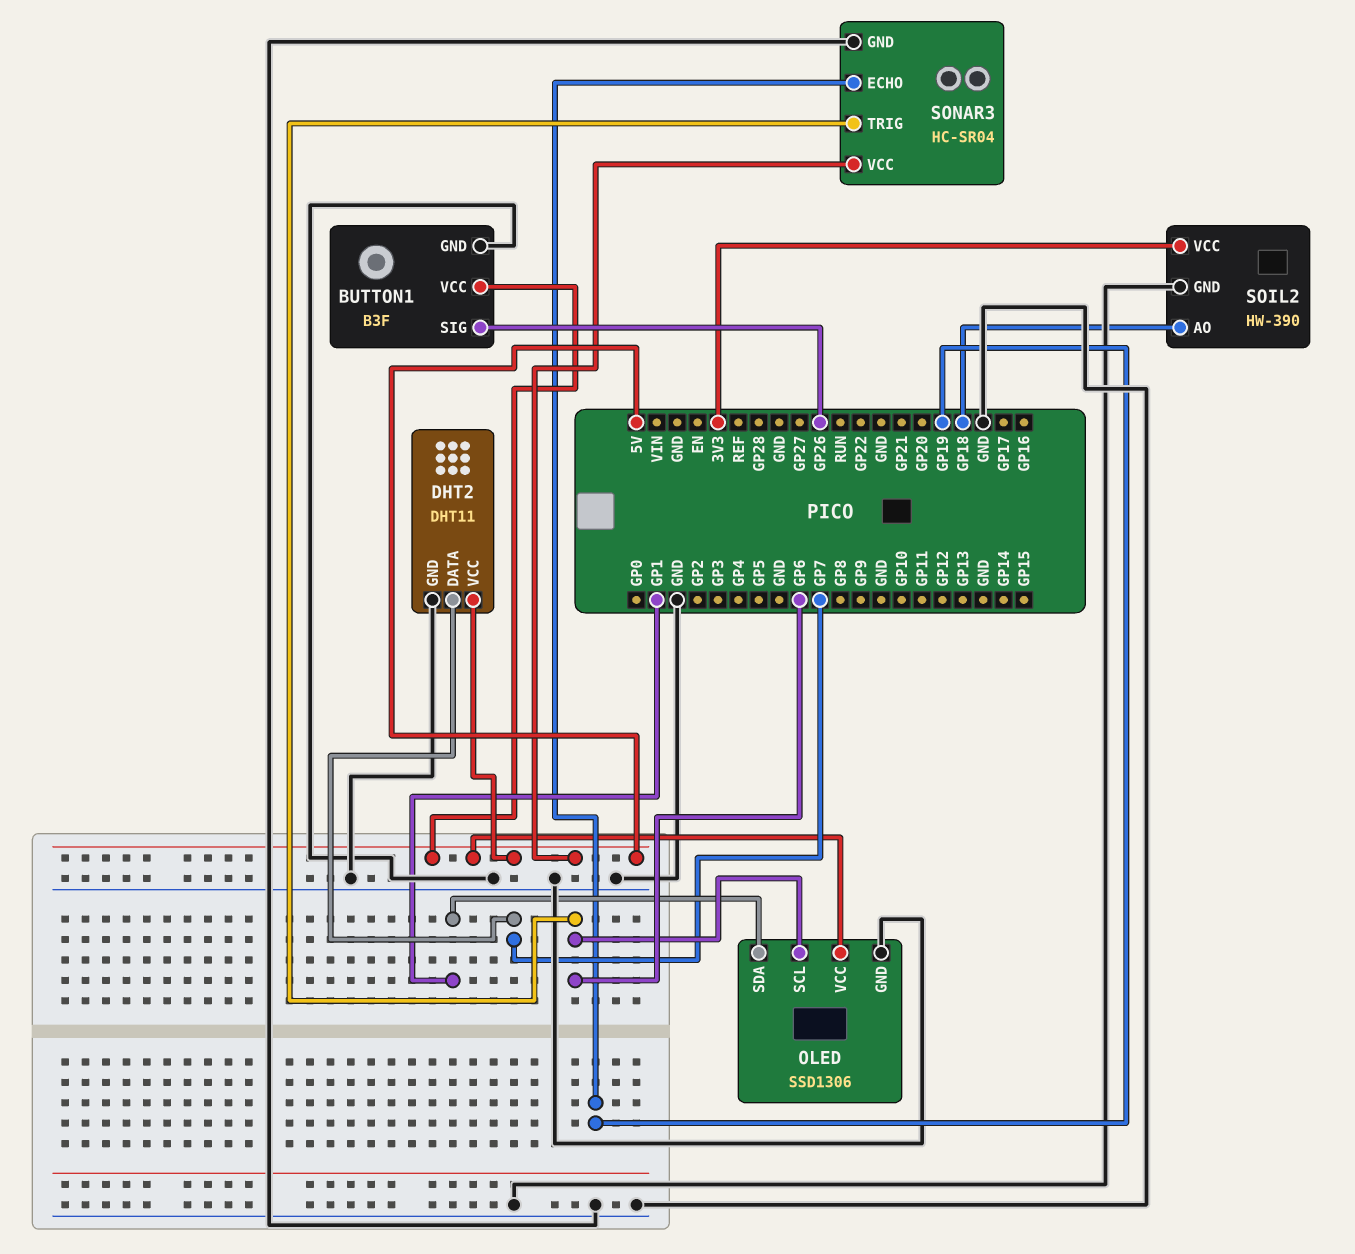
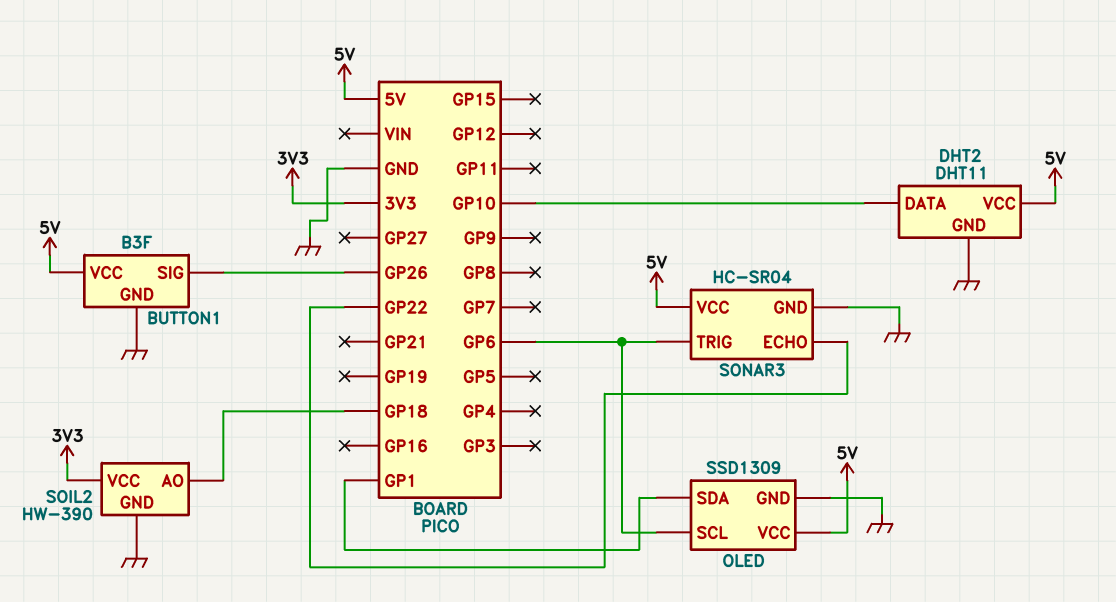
DHT2 pin DATA: GP7 -> GP10
OLED: SSD1306 -> SSD1309
SONAR3 pin ECHO: GP19 -> GP22

